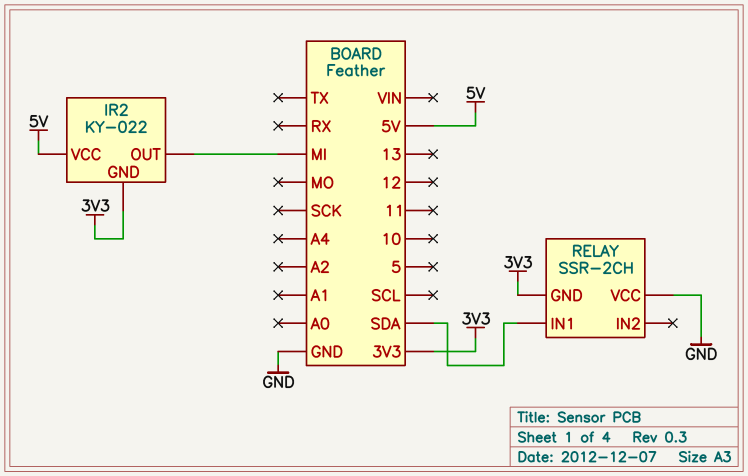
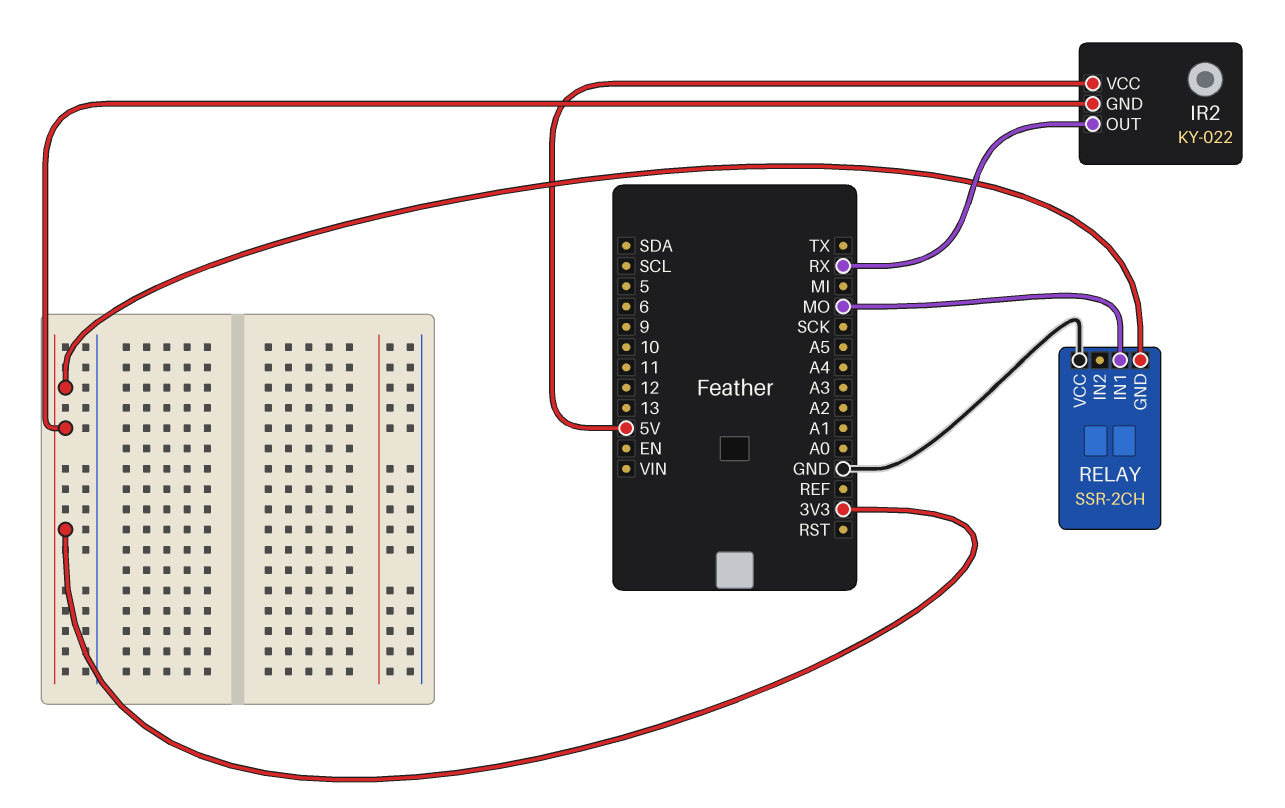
IR2 pin OUT: MI -> RX
RELAY pin IN1: SDA -> MO

